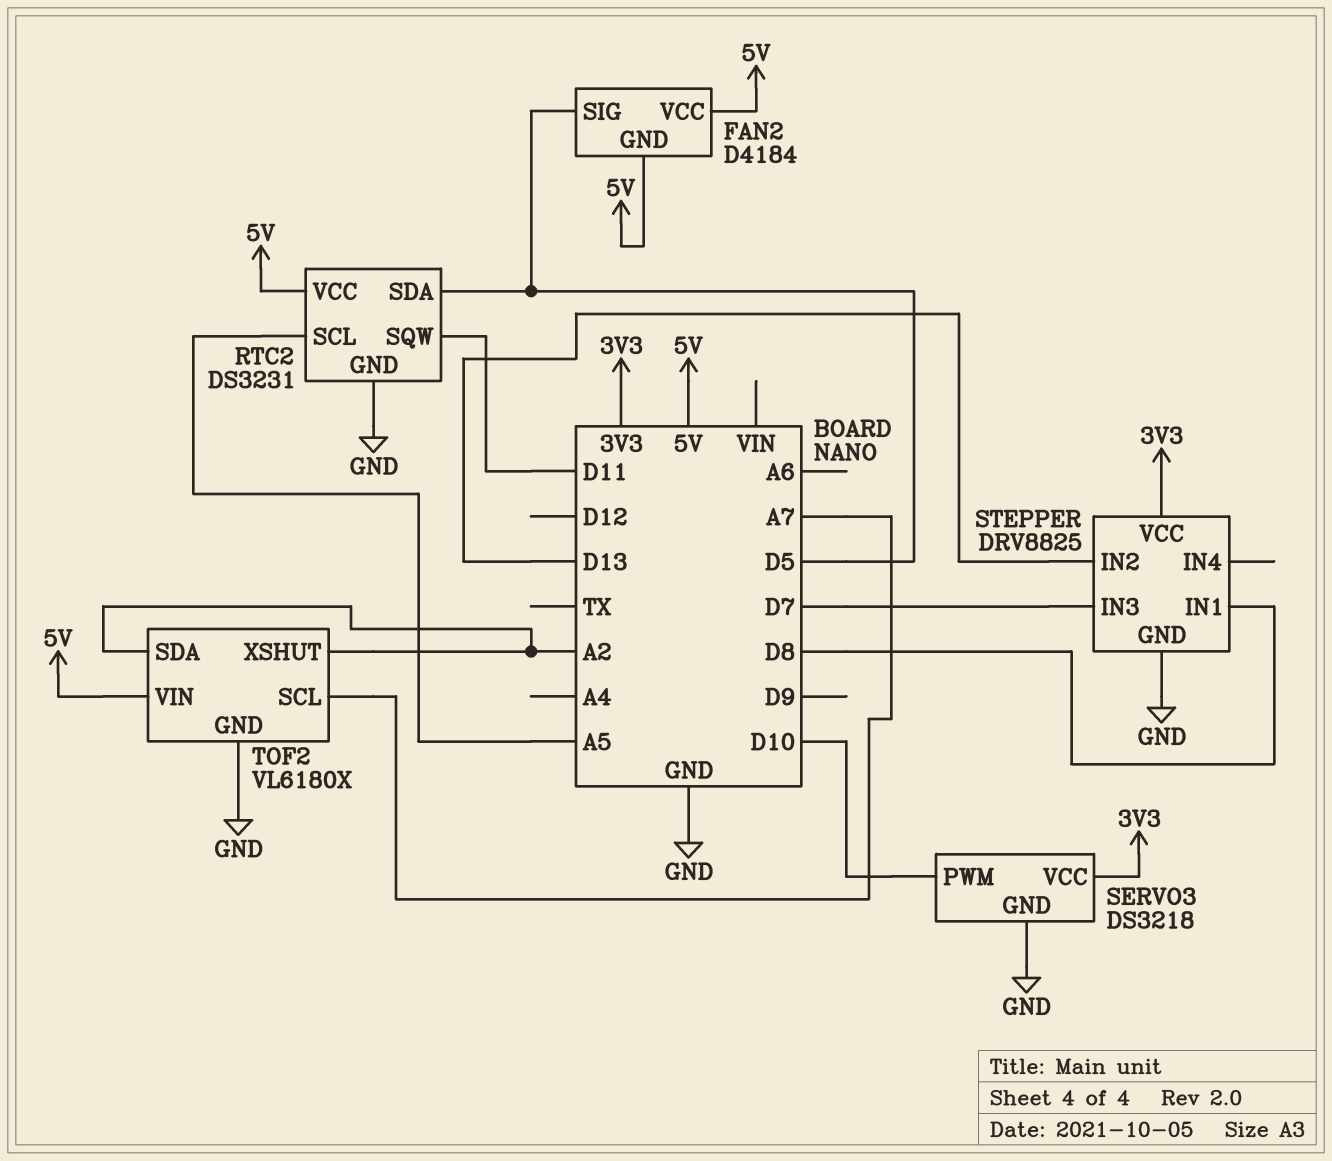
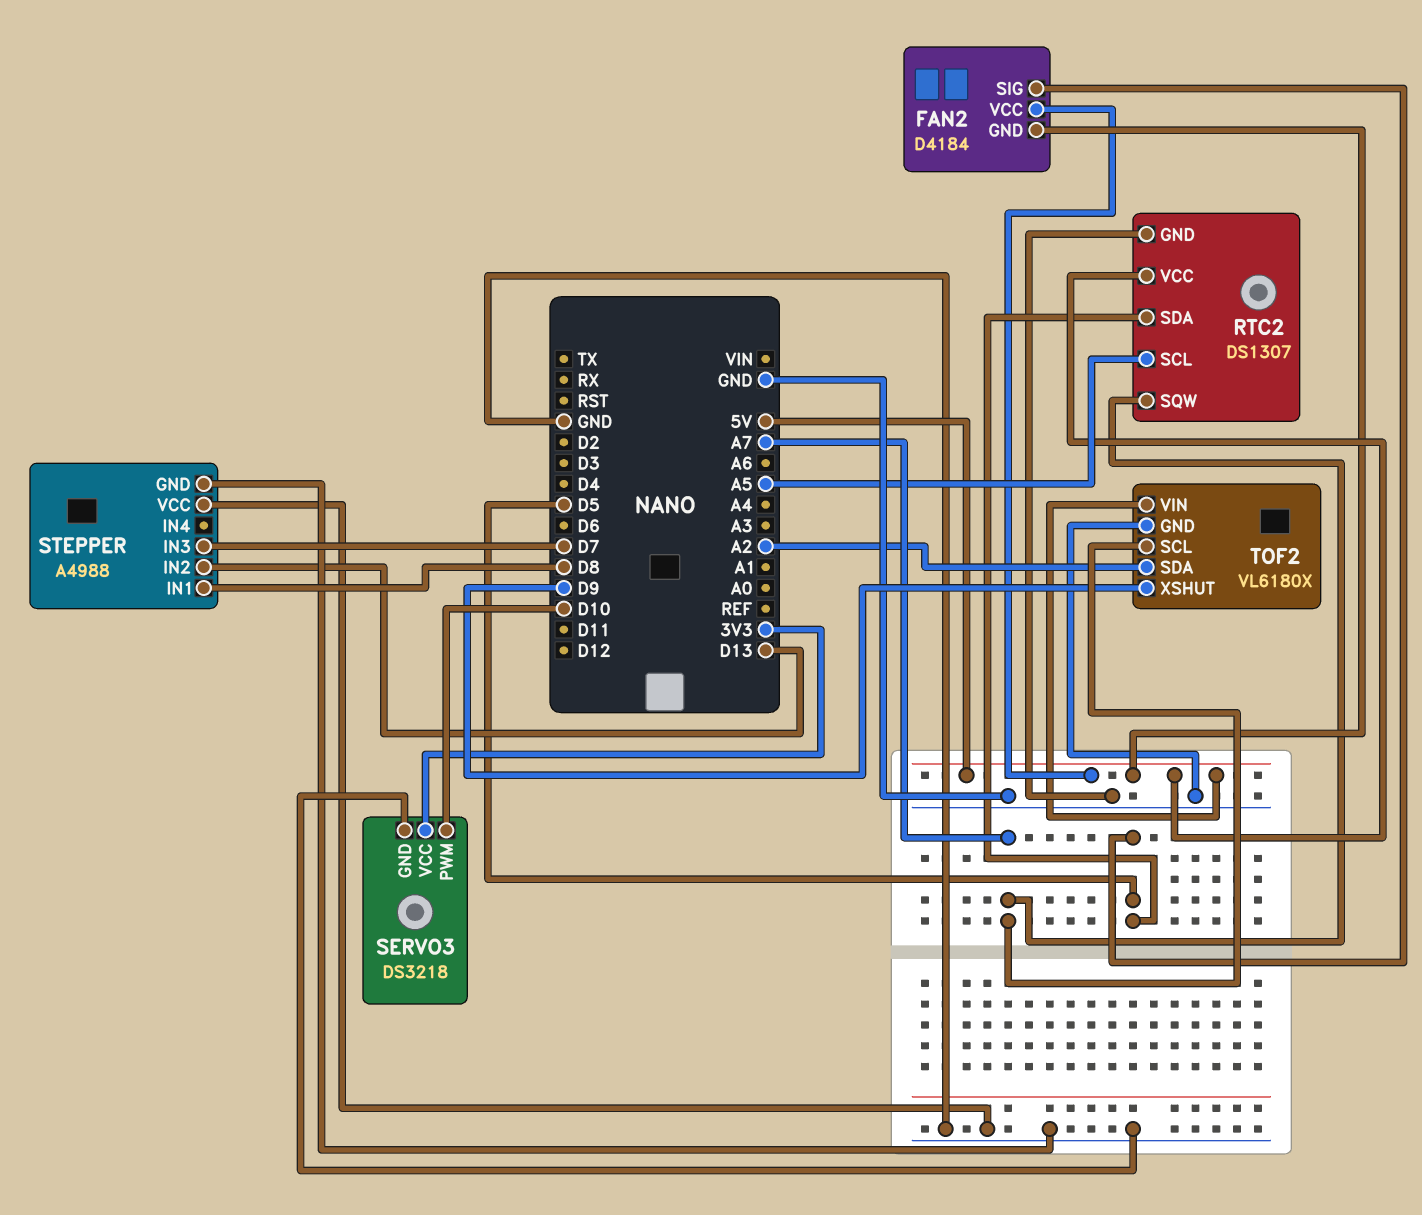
RTC2: DS3231 -> DS1307
RTC2 pin SQW: D11 -> A7
STEPPER: DRV8825 -> A4988
STEPPER pin VCC: 3V3 -> GND
TOF2 pin XSHUT: A2 -> D9

